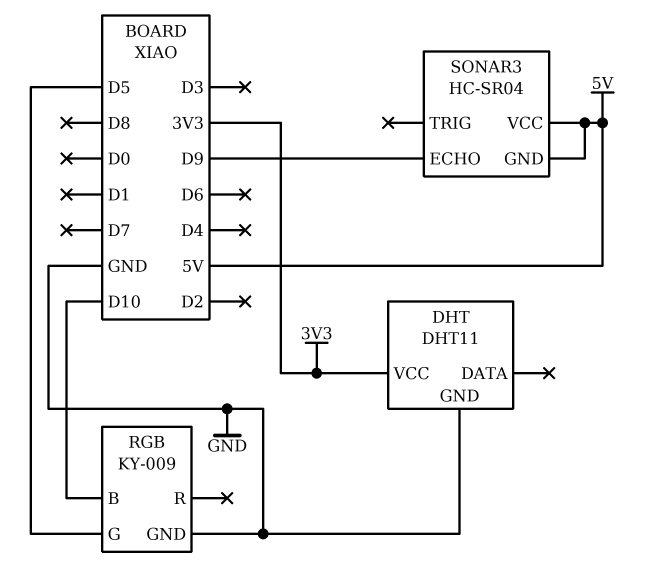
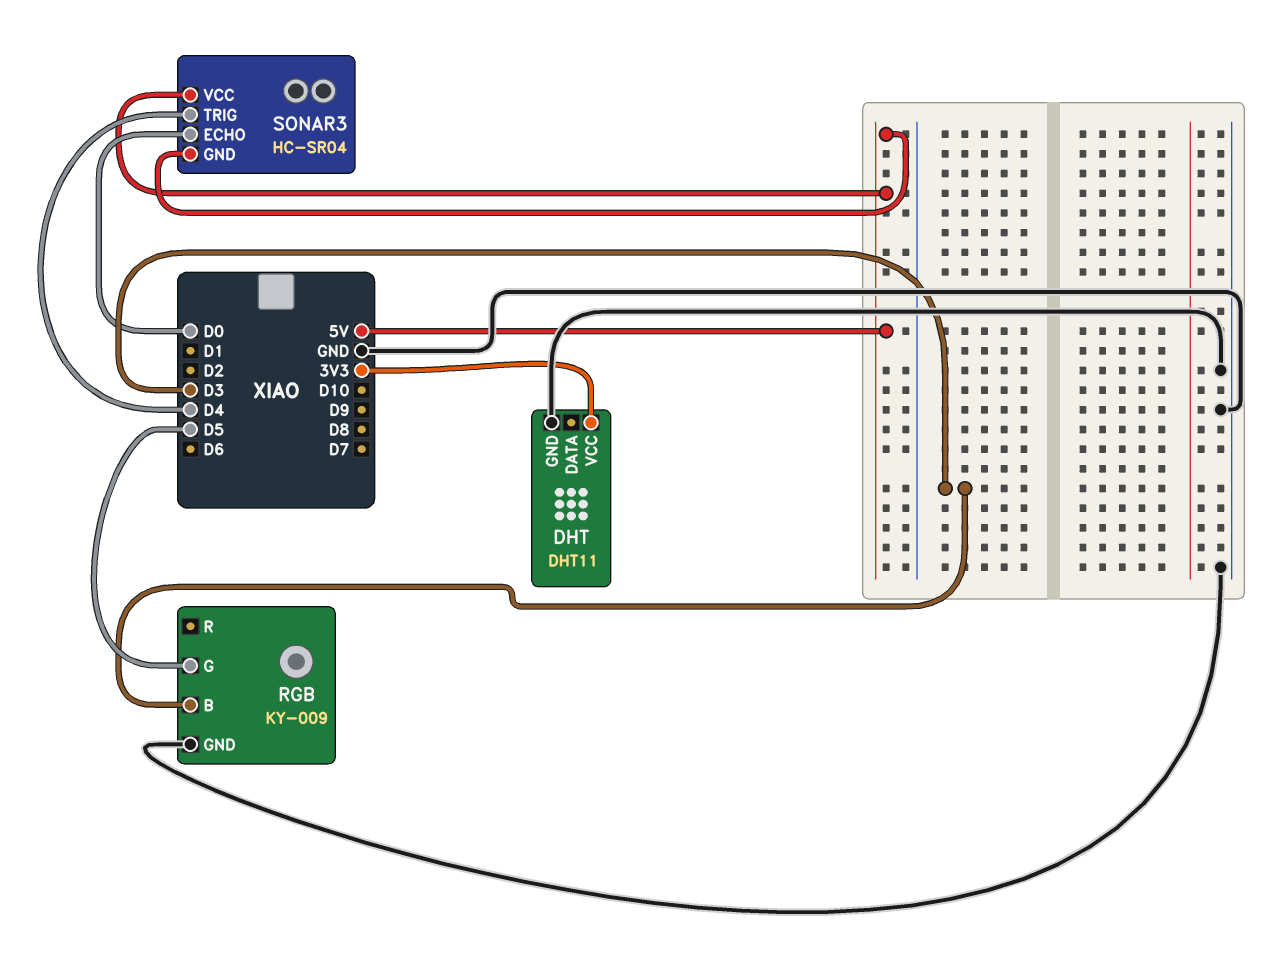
RGB pin B: D10 -> D3
SONAR3 pin ECHO: D9 -> D0
SONAR3 pin TRIG: none -> D4

